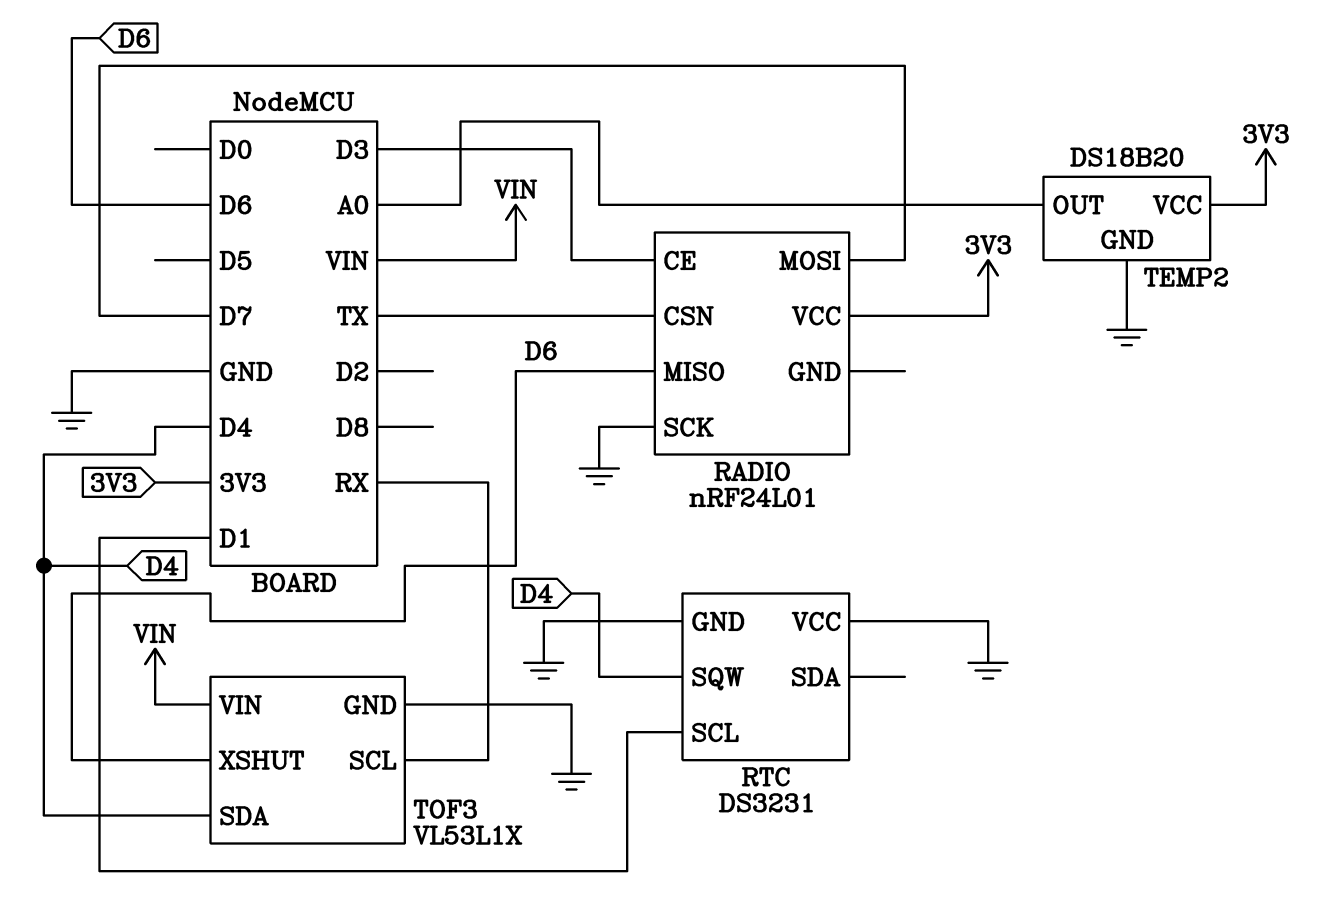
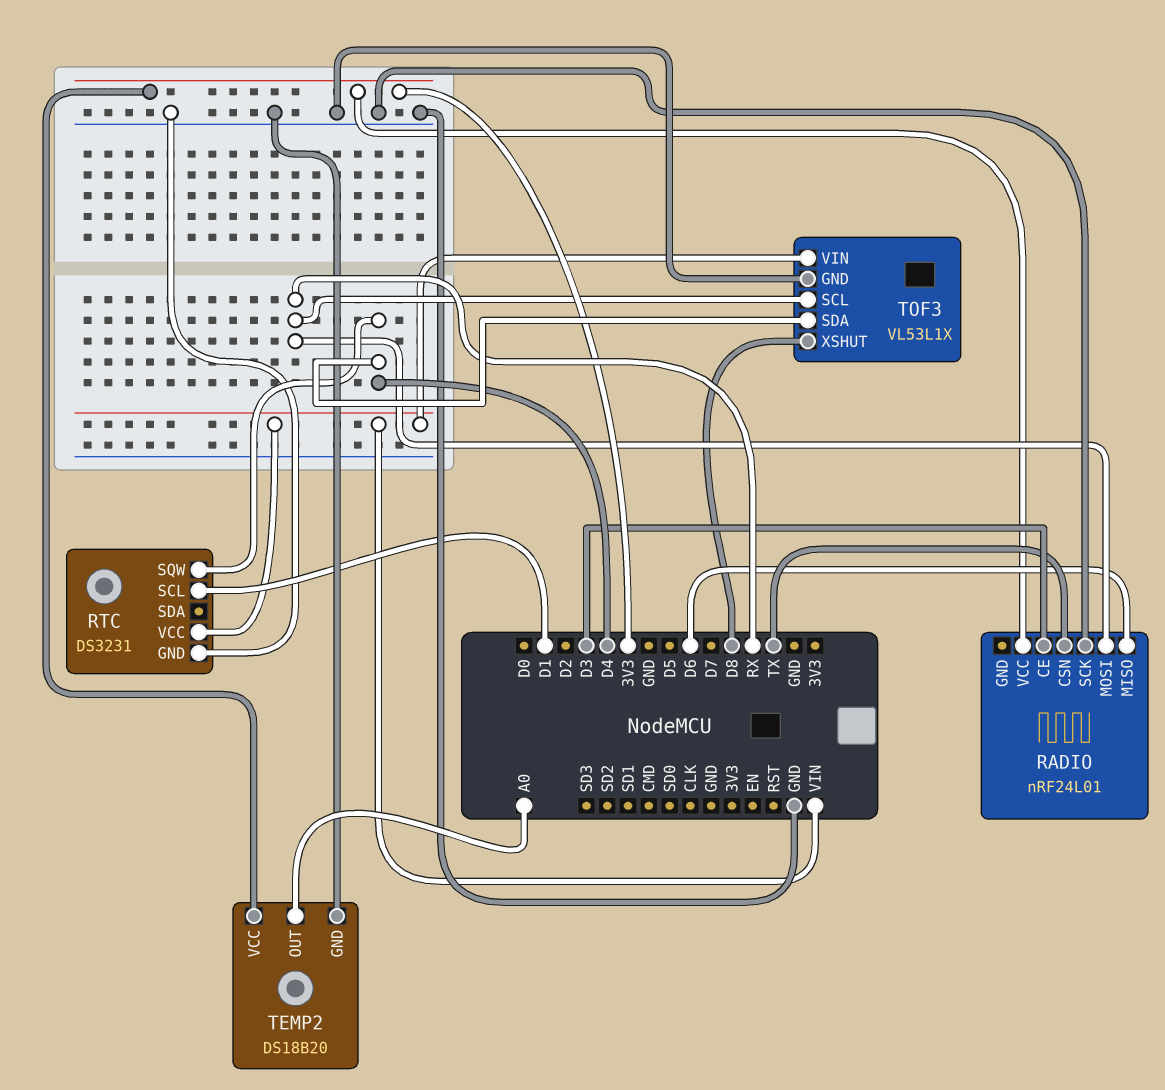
RADIO pin MOSI: D7 -> RX
RTC pin VCC: GND -> VIN
TOF3 pin XSHUT: D6 -> D8

